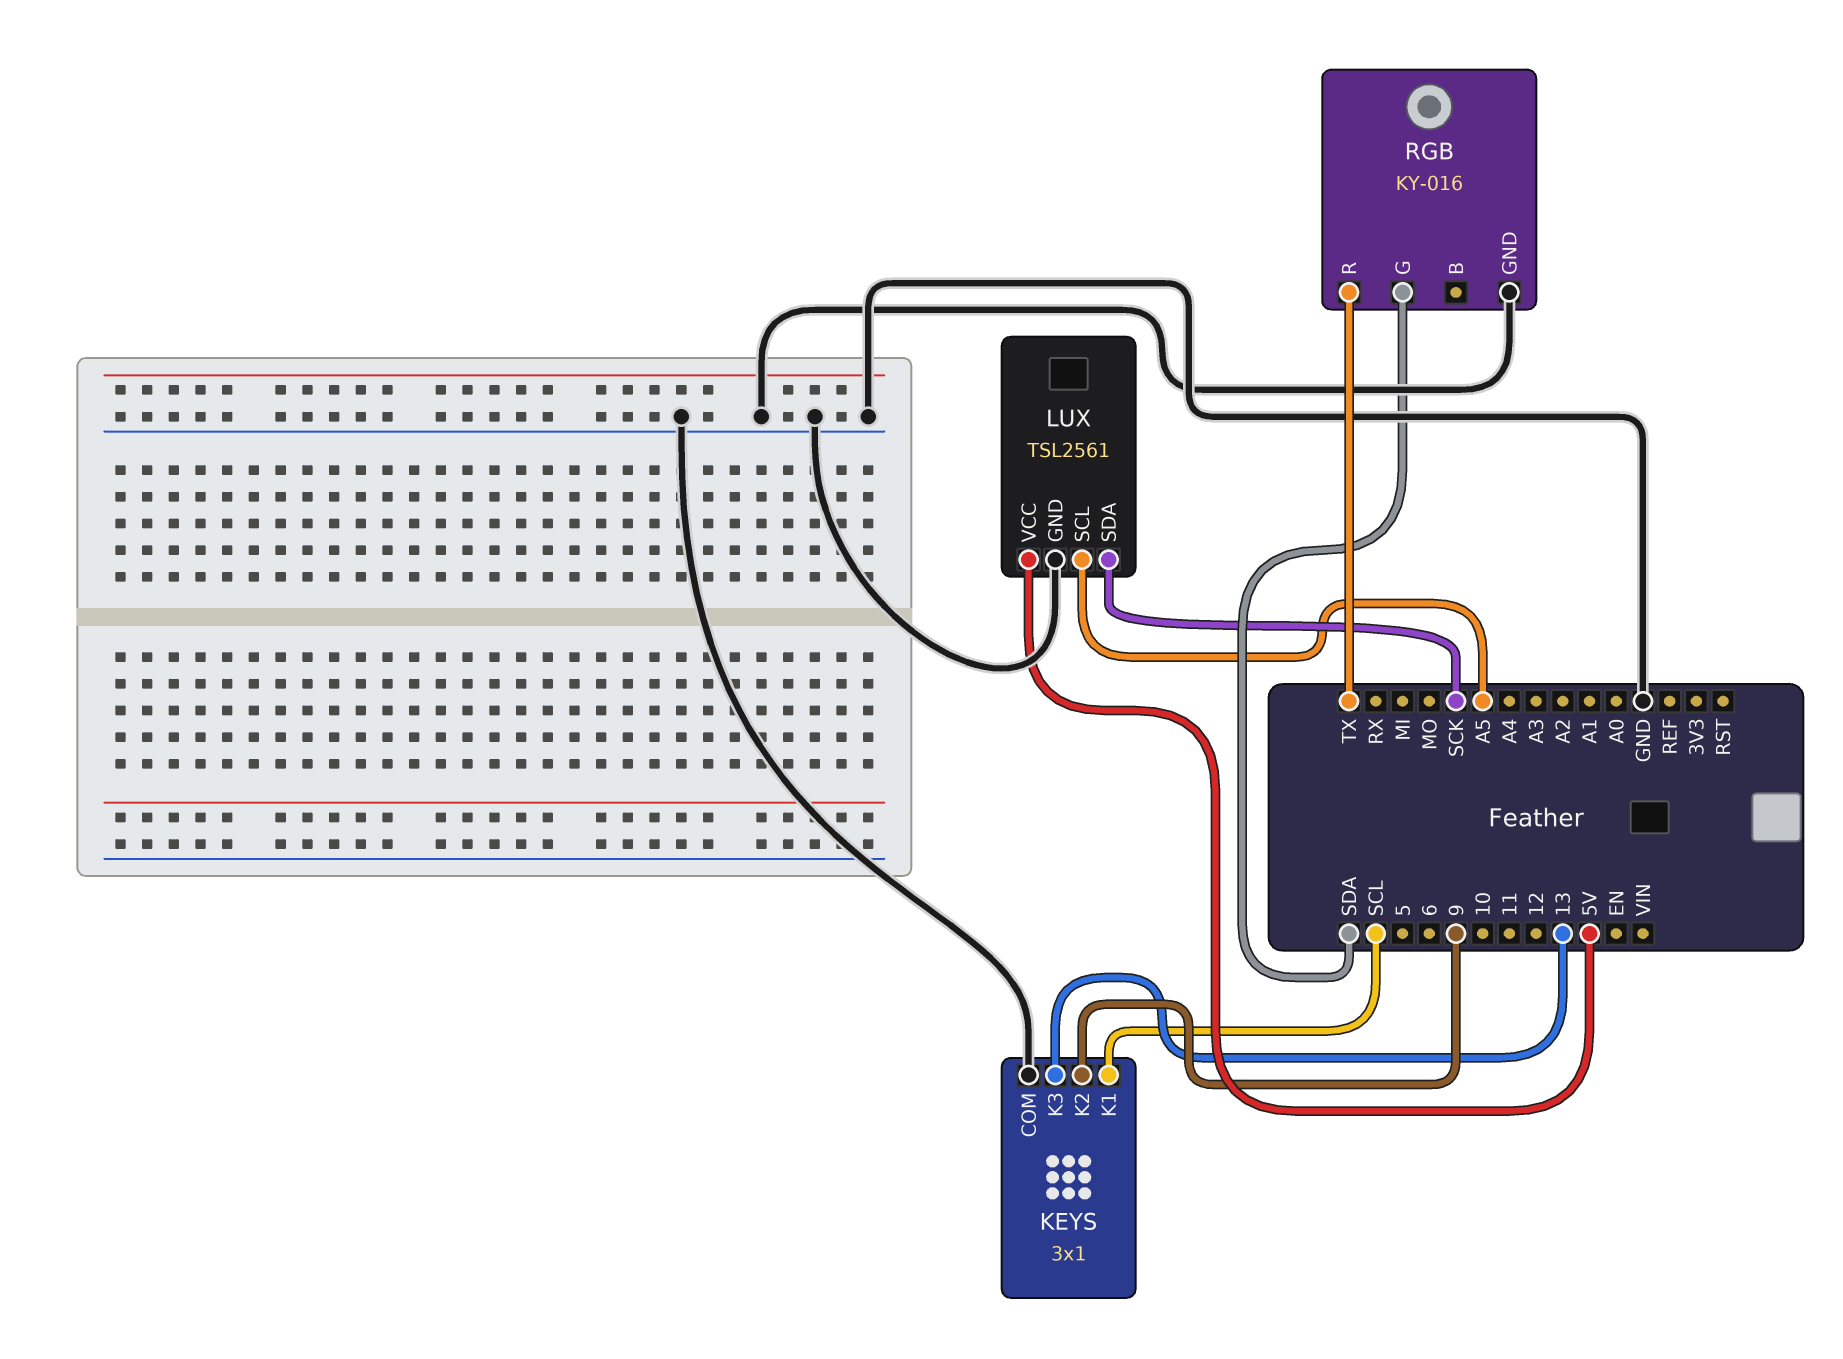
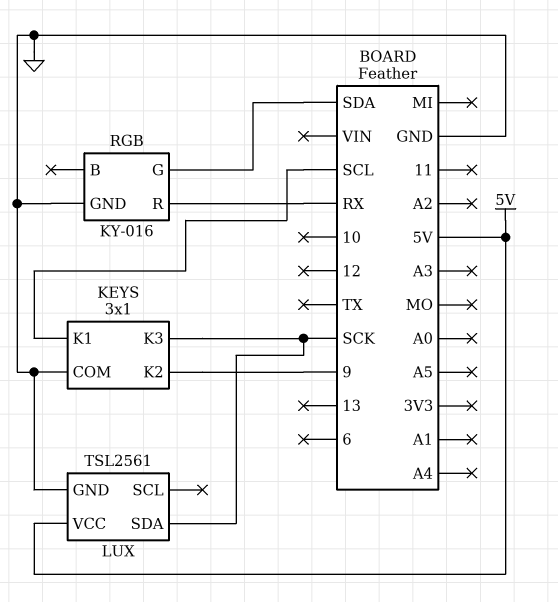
KEYS pin K3: 13 -> SCK
LUX pin SCL: A5 -> none
RGB pin R: TX -> RX

